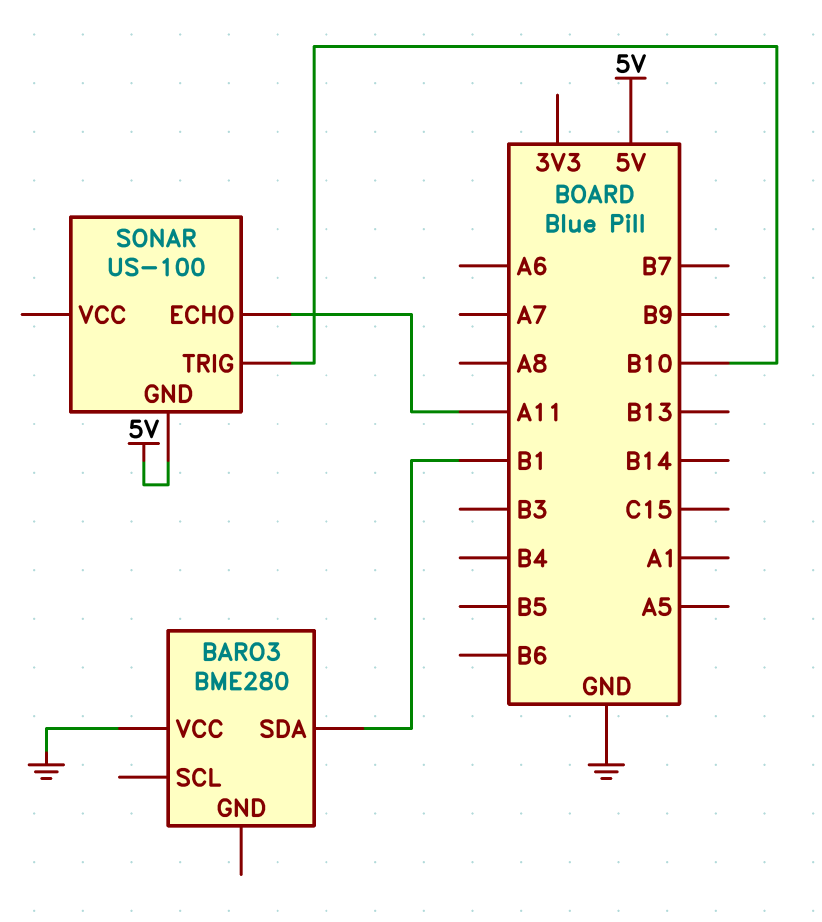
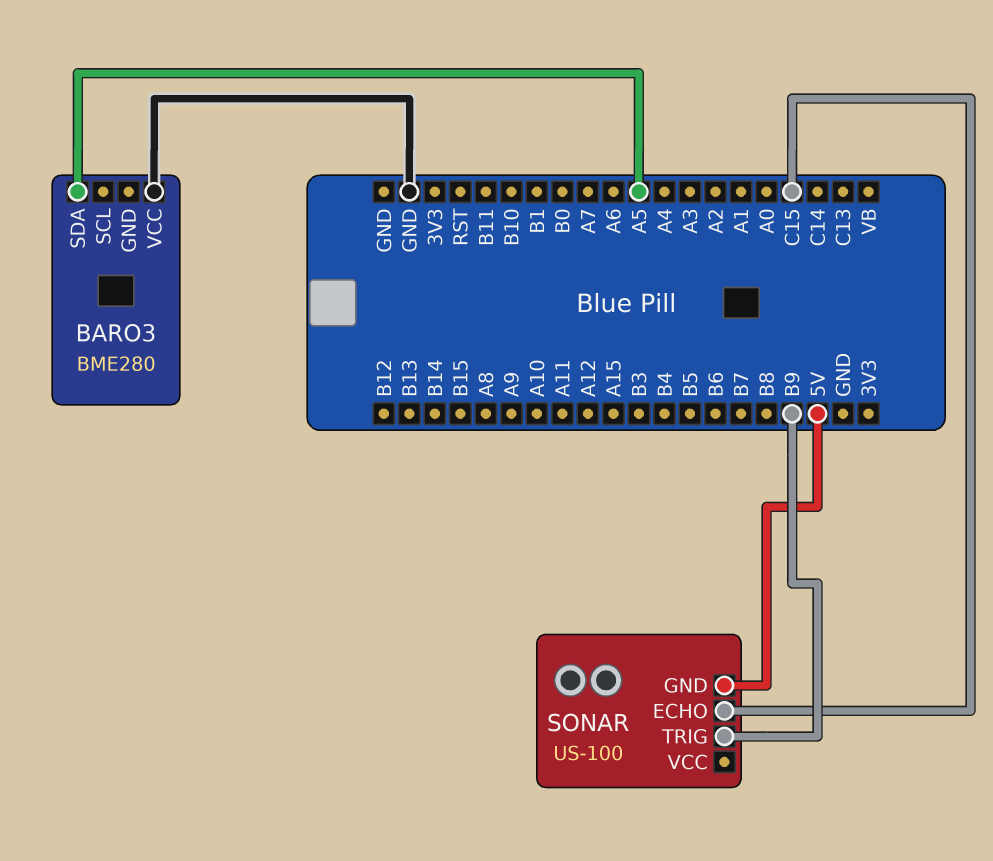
BARO3 pin SDA: B1 -> A5
SONAR pin ECHO: A11 -> C15
SONAR pin TRIG: B10 -> B9

